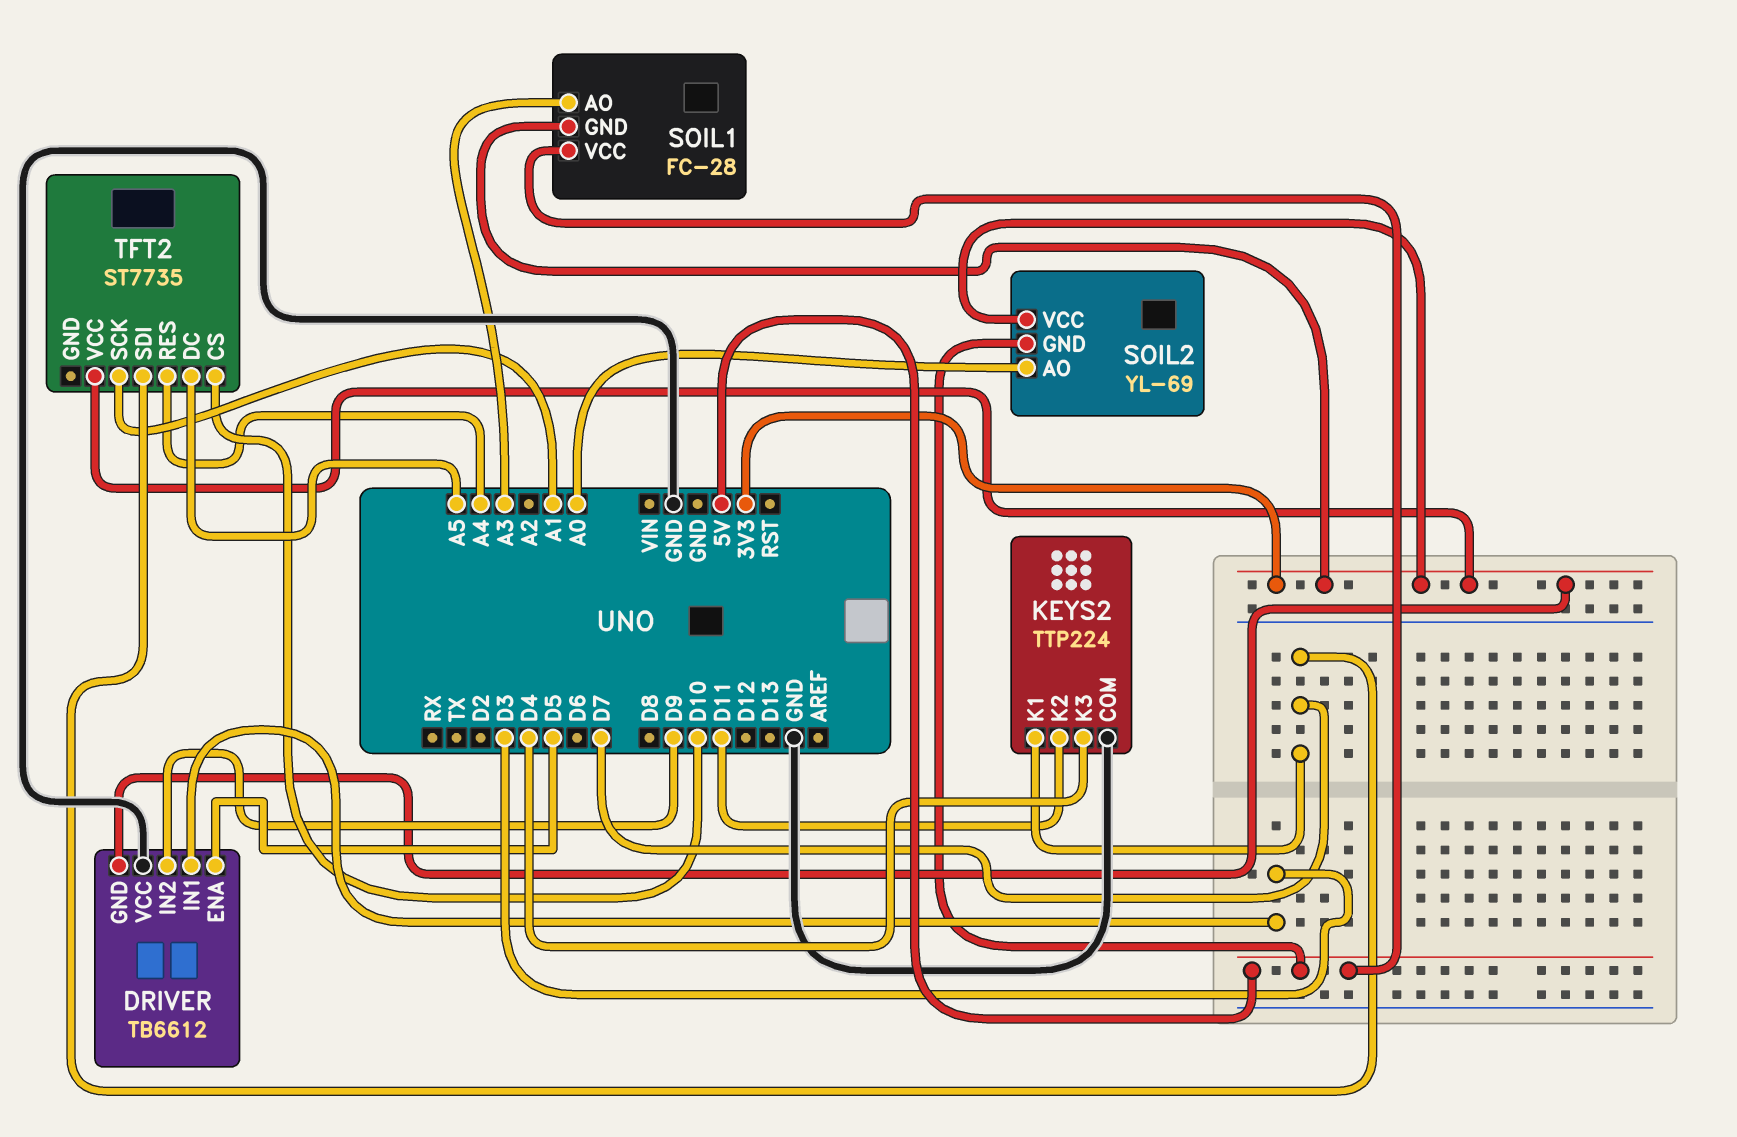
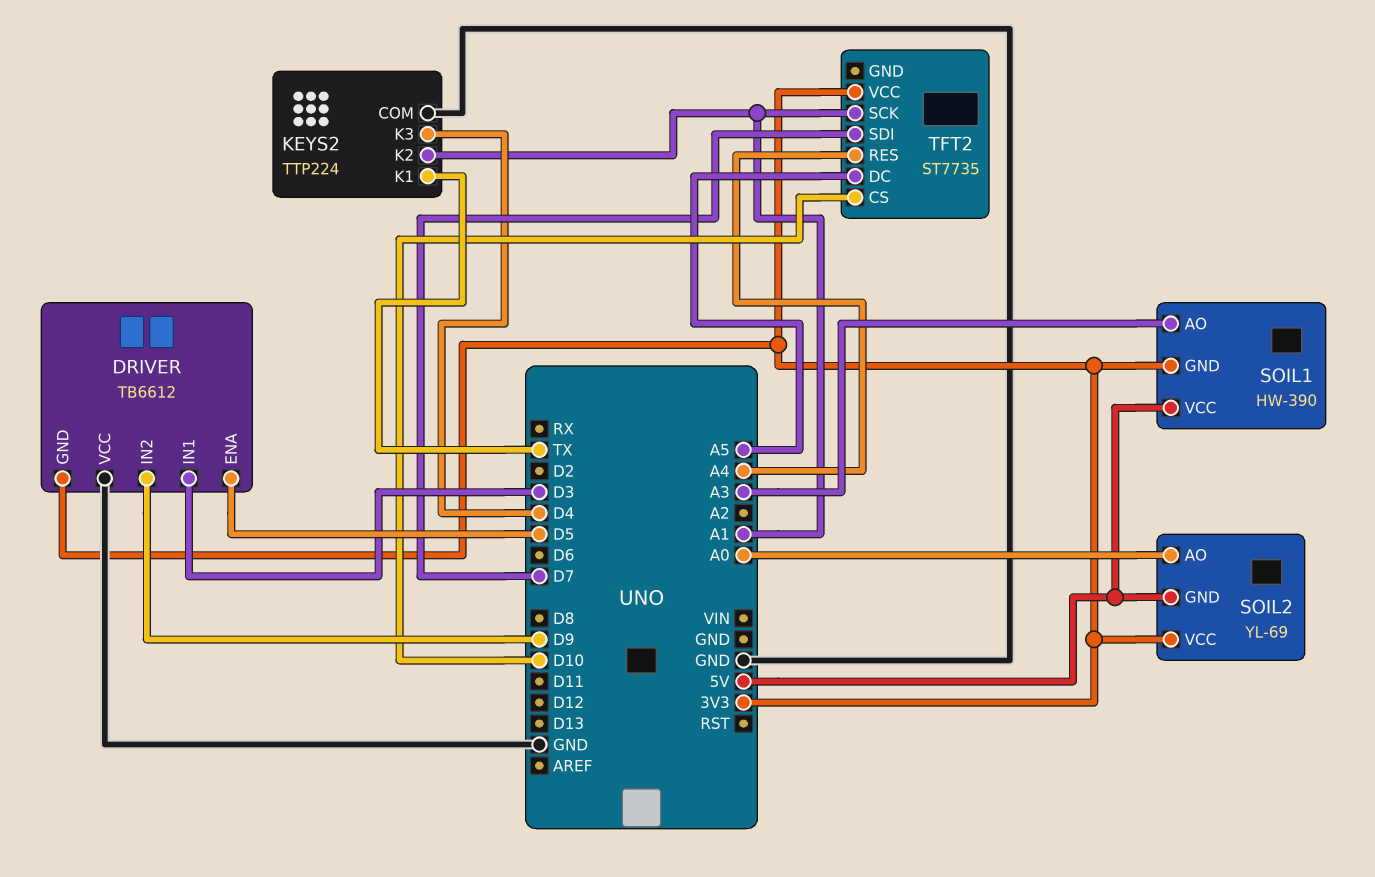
KEYS2 pin K1: D7 -> TX
KEYS2 pin K2: D11 -> A1
SOIL1: FC-28 -> HW-390

